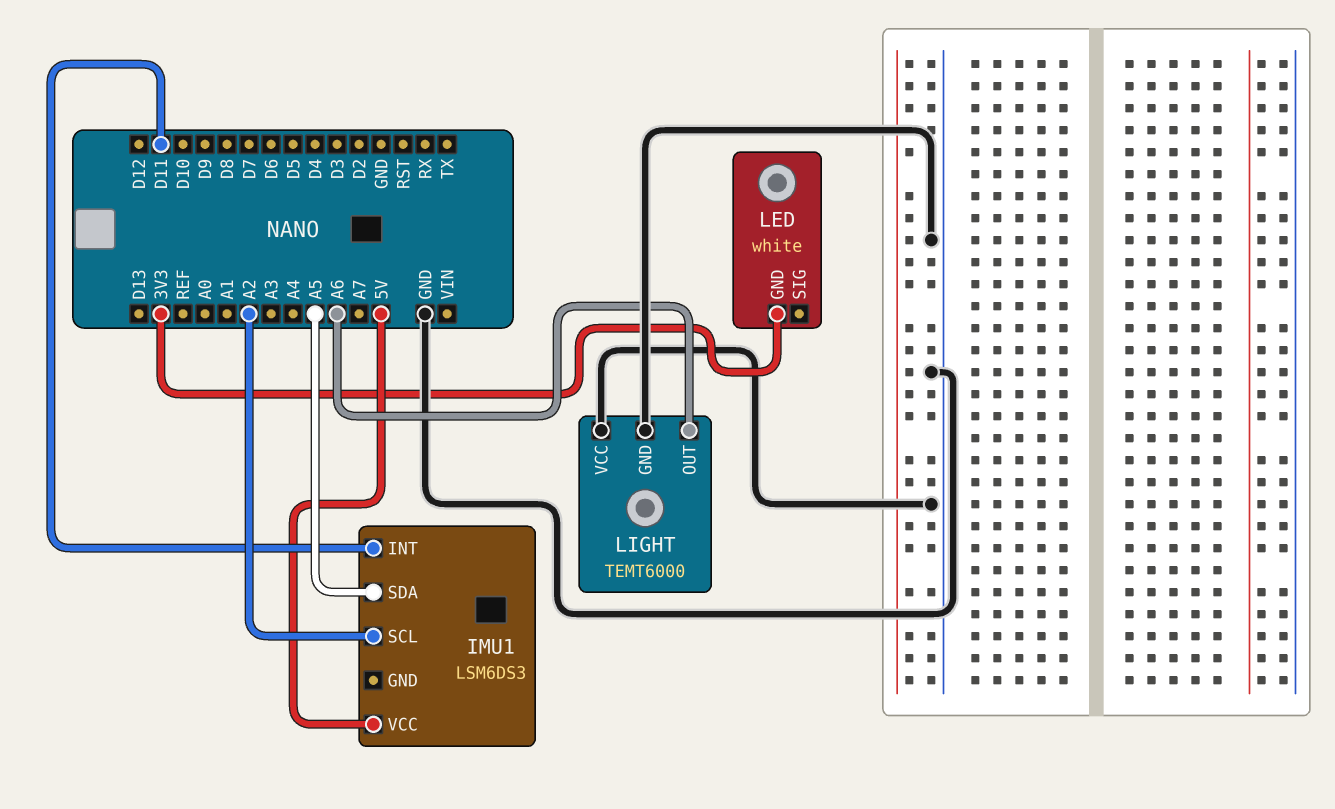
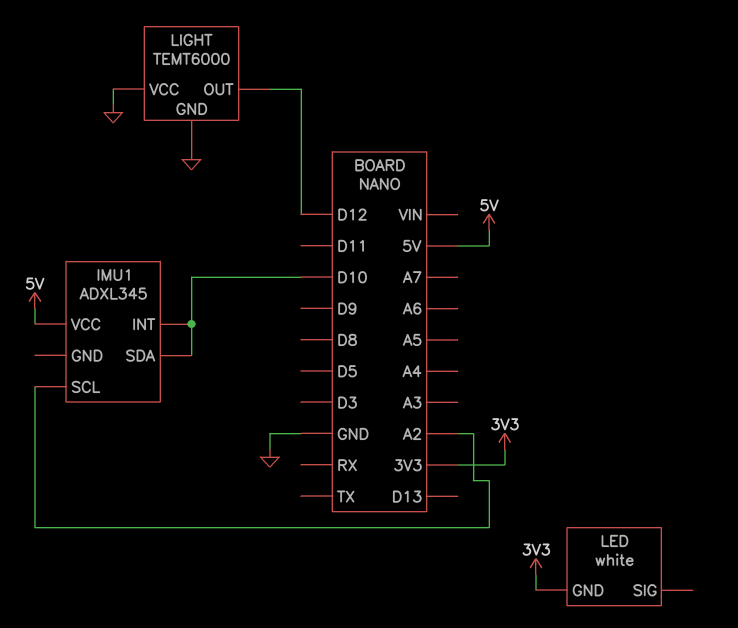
IMU1: LSM6DS3 -> ADXL345
IMU1 pin INT: D11 -> D10
IMU1 pin SDA: A5 -> D10
LIGHT pin OUT: A6 -> D12

